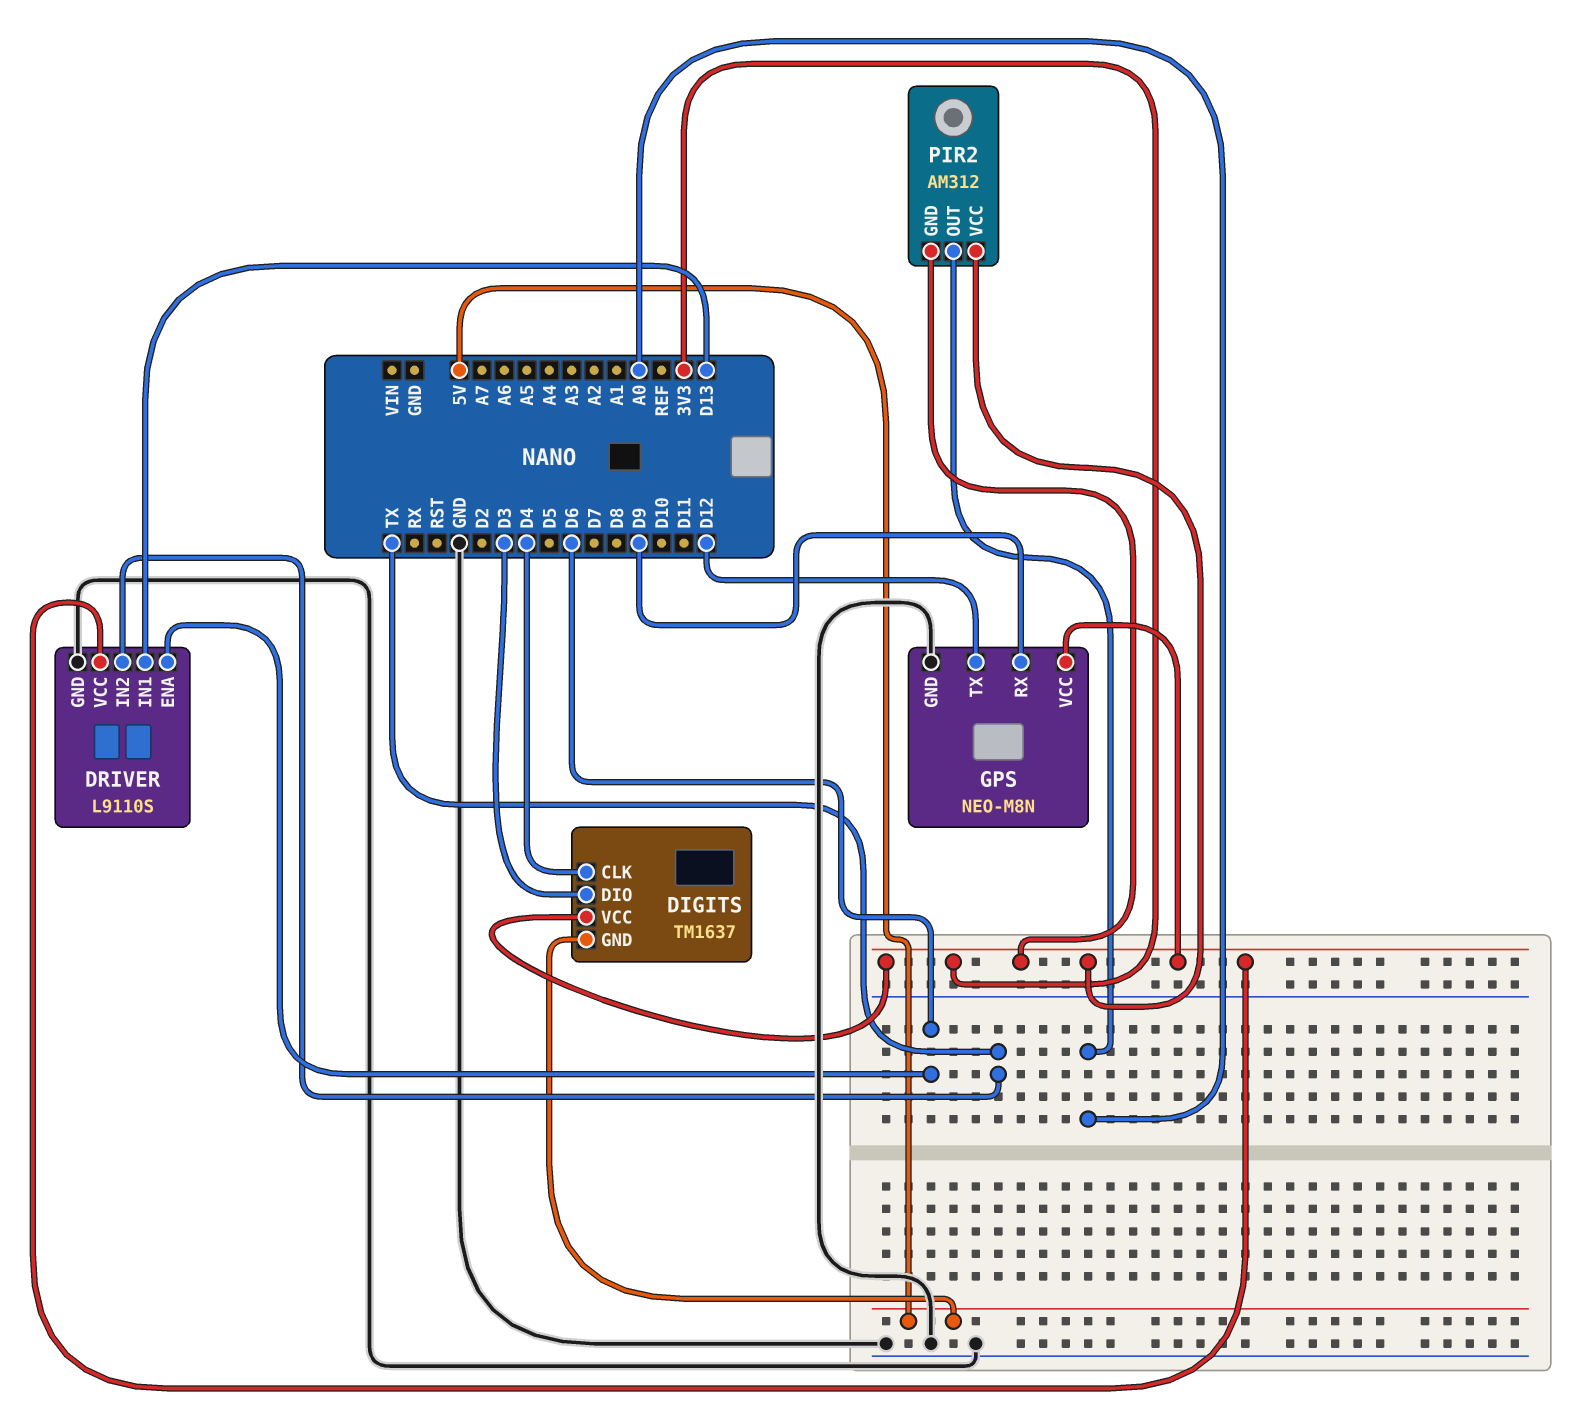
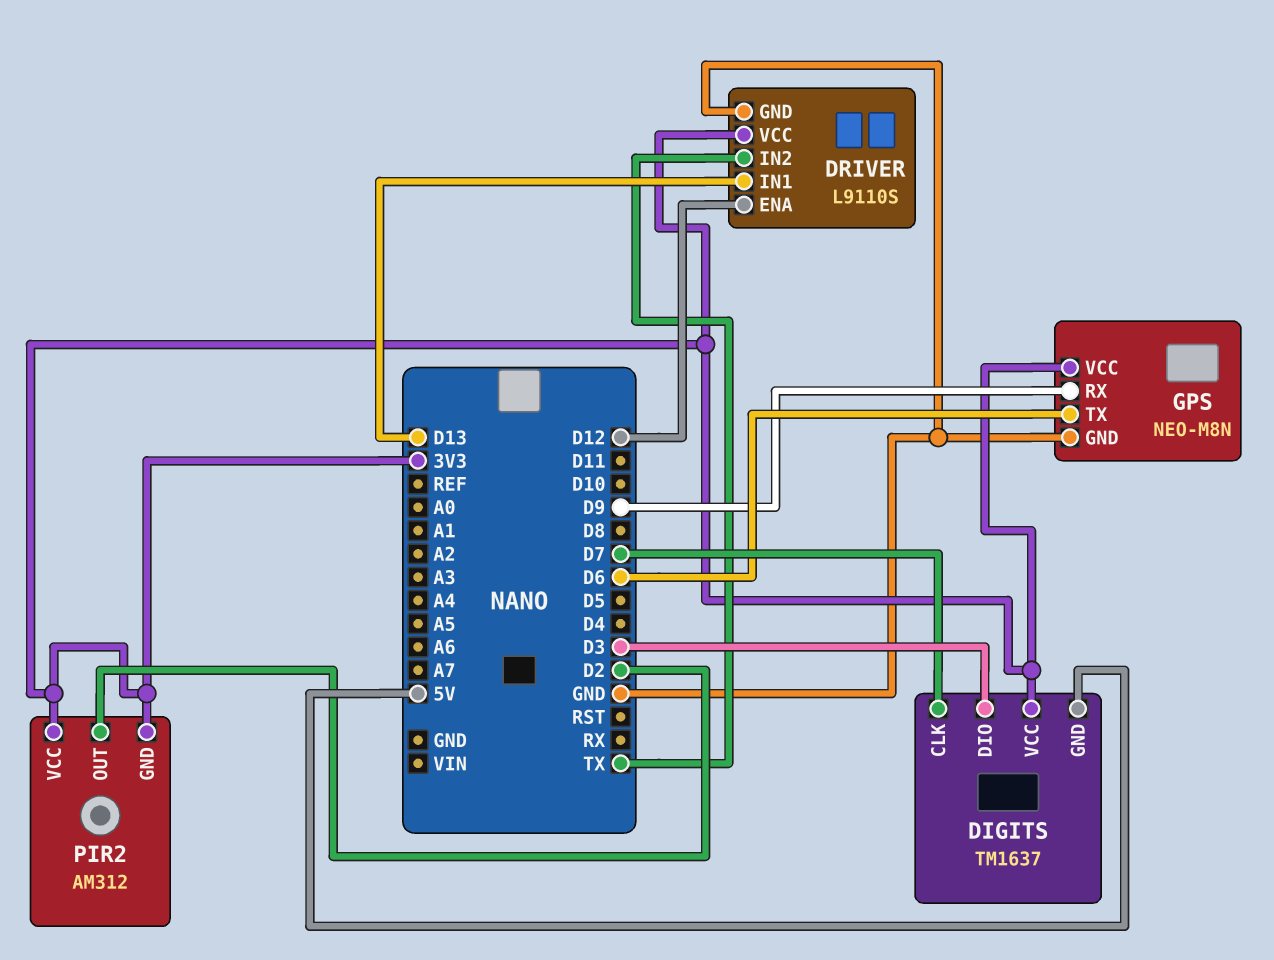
DIGITS pin CLK: D4 -> D7
DRIVER pin ENA: D6 -> D12
GPS pin TX: D12 -> D6
PIR2 pin OUT: A0 -> D2

